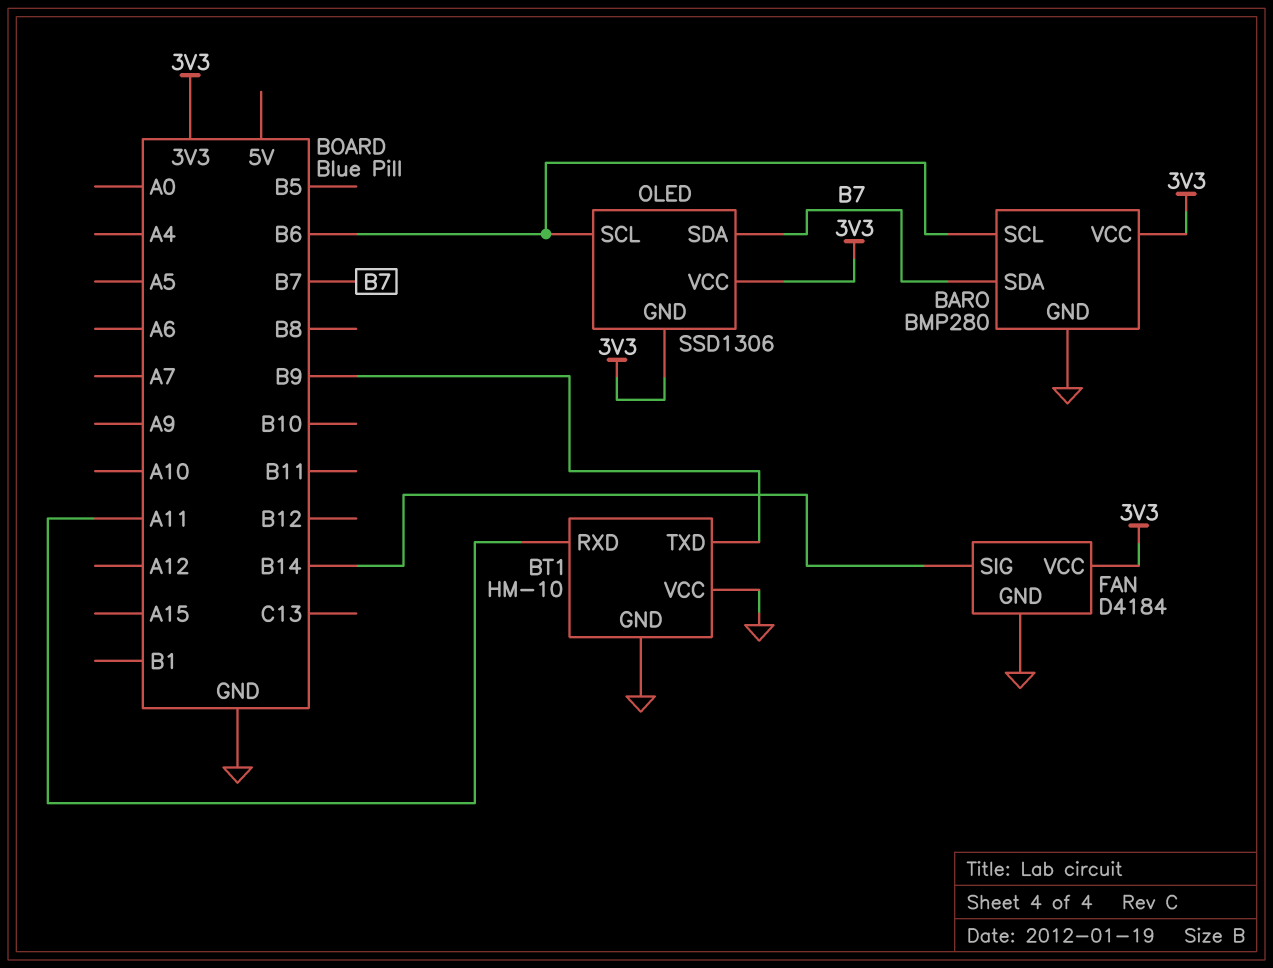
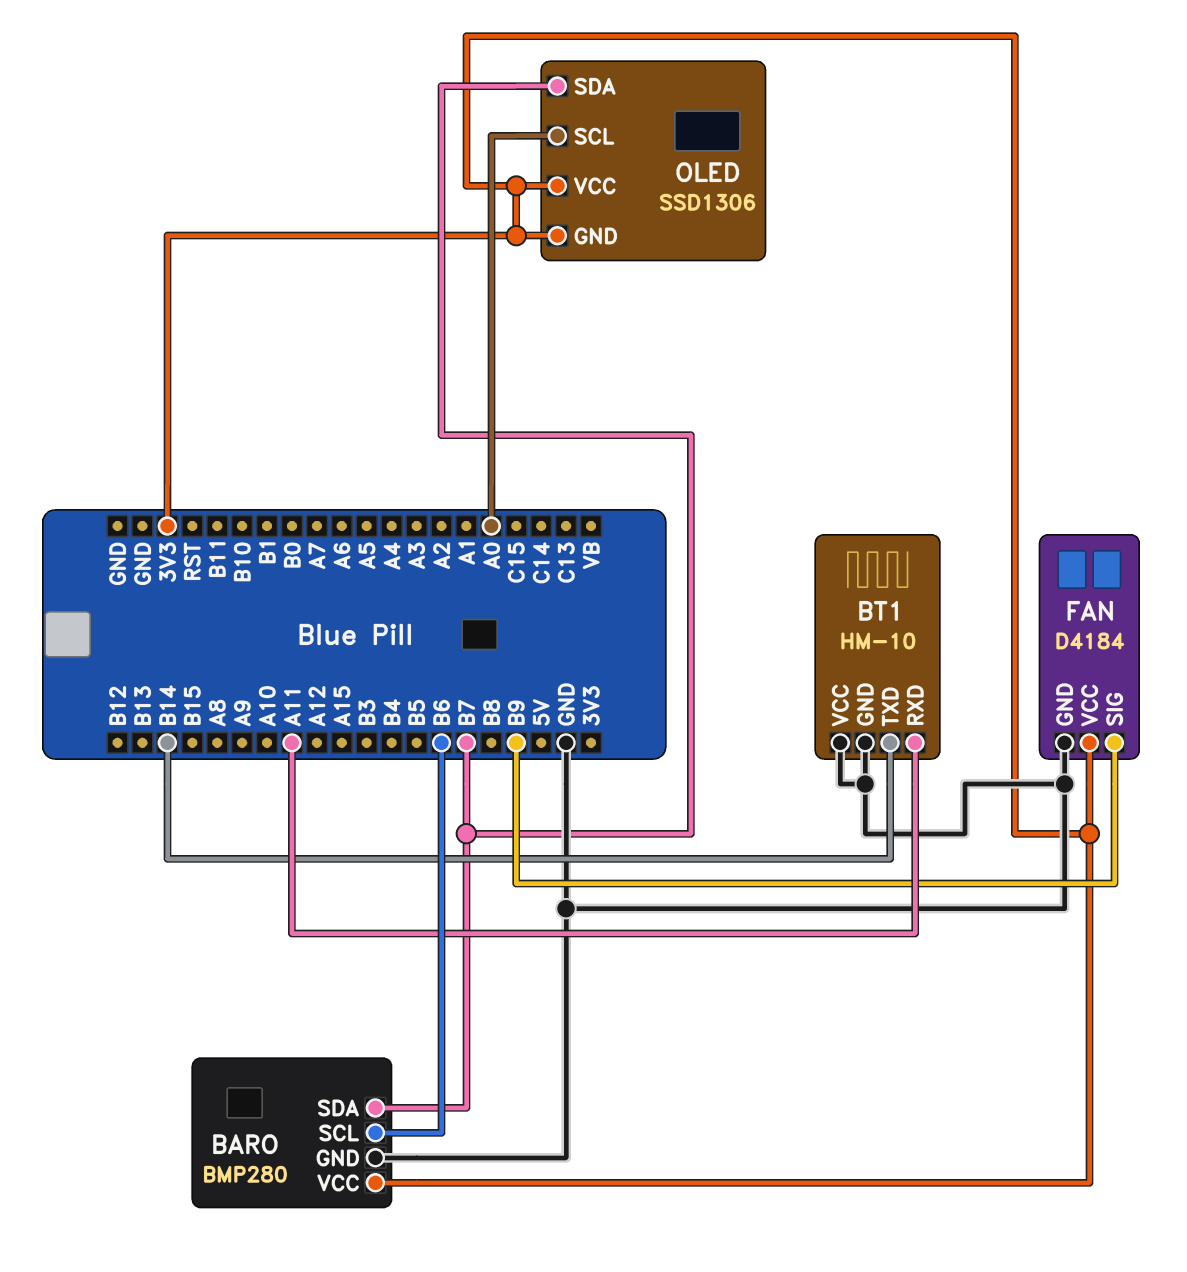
BT1 pin TXD: B9 -> B14
FAN pin SIG: B14 -> B9
OLED pin SCL: B6 -> A0

